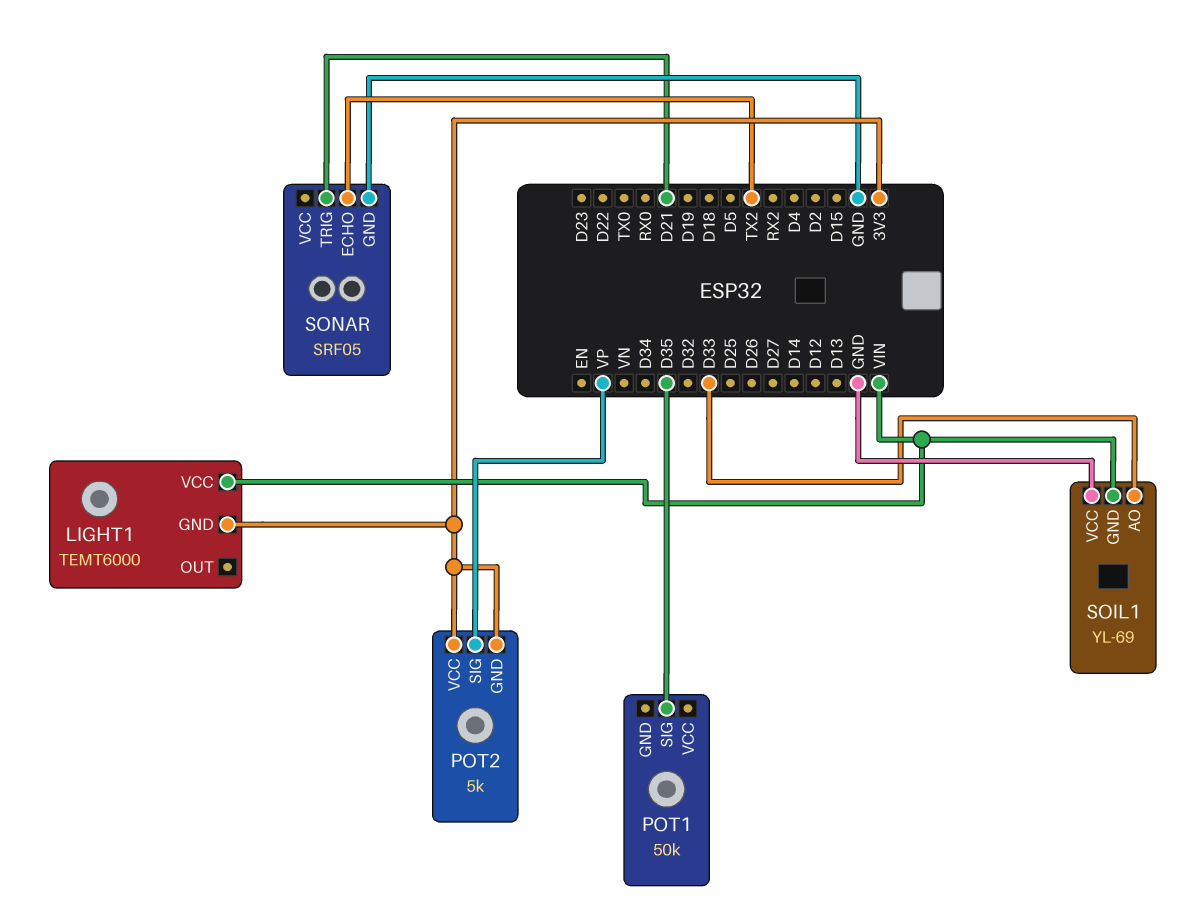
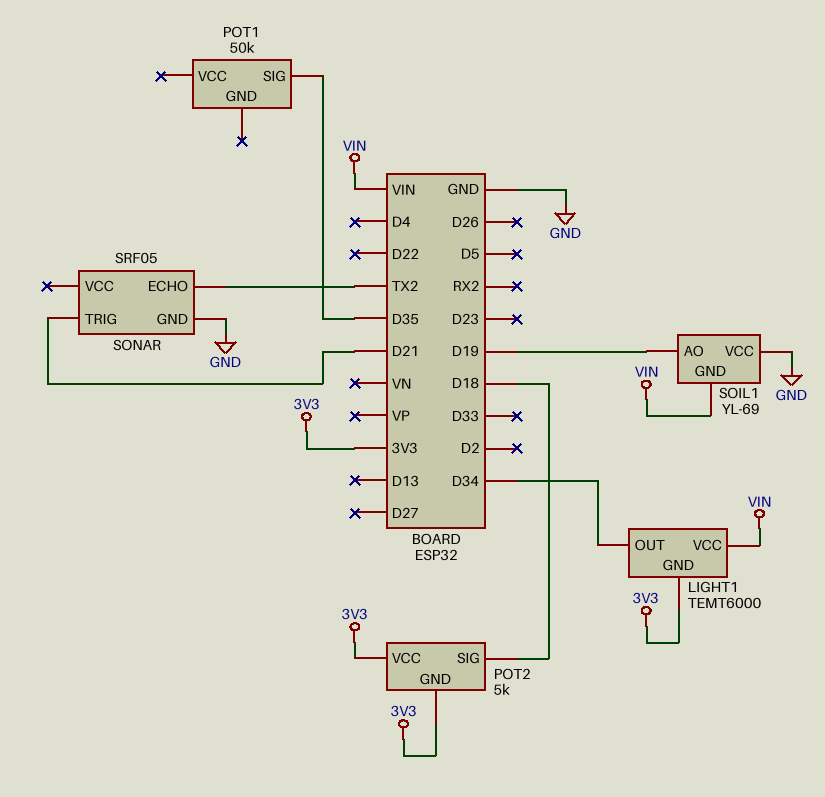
LIGHT1 pin OUT: none -> D34
POT2 pin SIG: VP -> D18
SOIL1 pin AO: D33 -> D19

